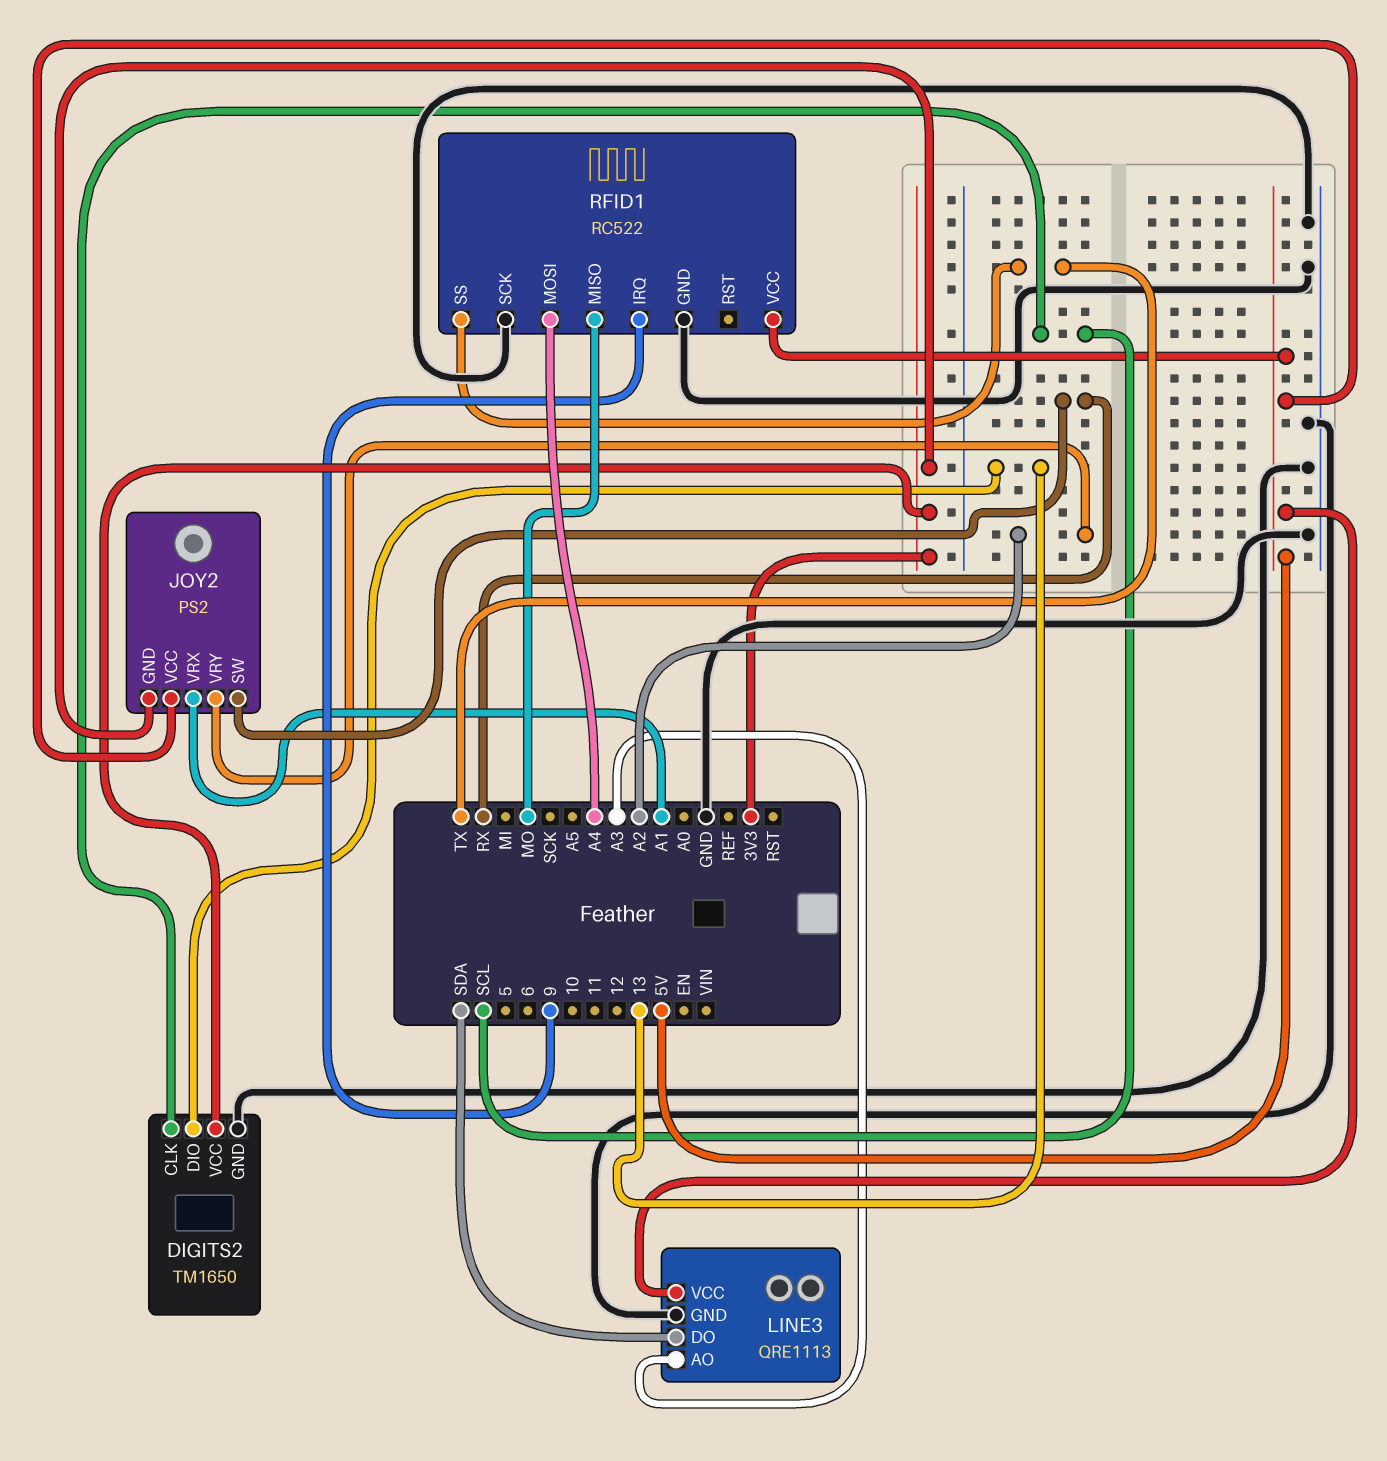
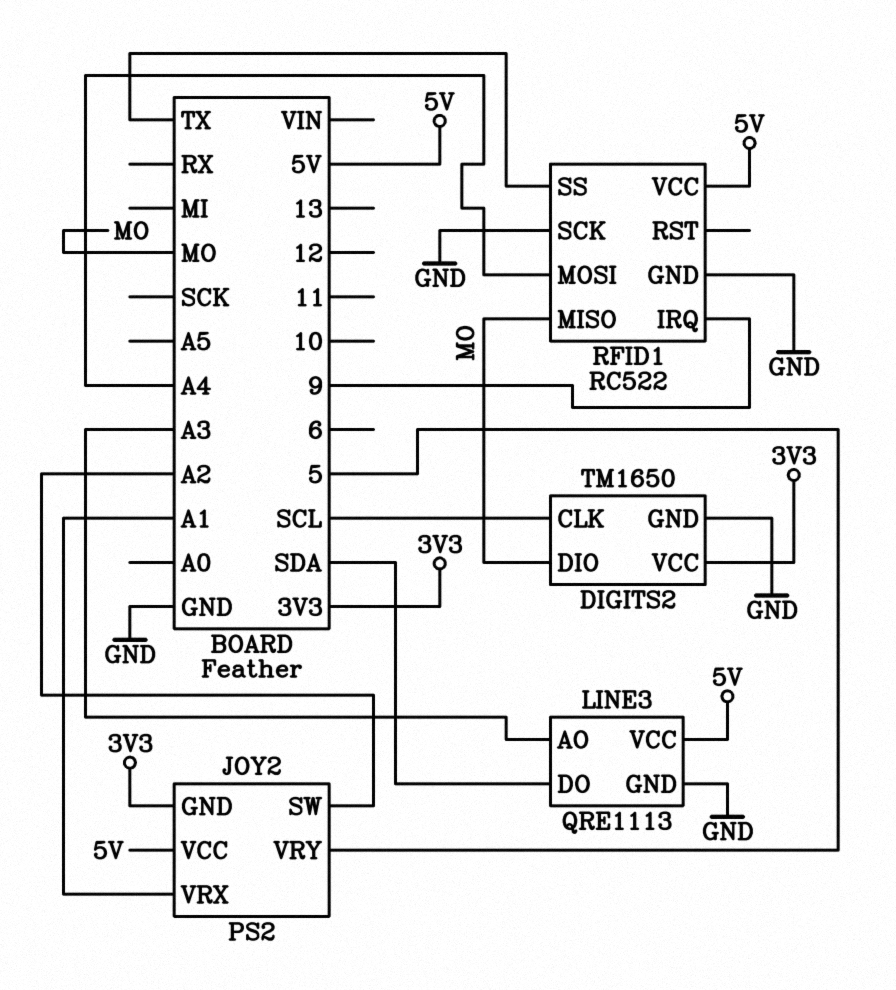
DIGITS2 pin DIO: 13 -> MO
JOY2 pin SW: RX -> A2
JOY2 pin VRY: A2 -> 5

